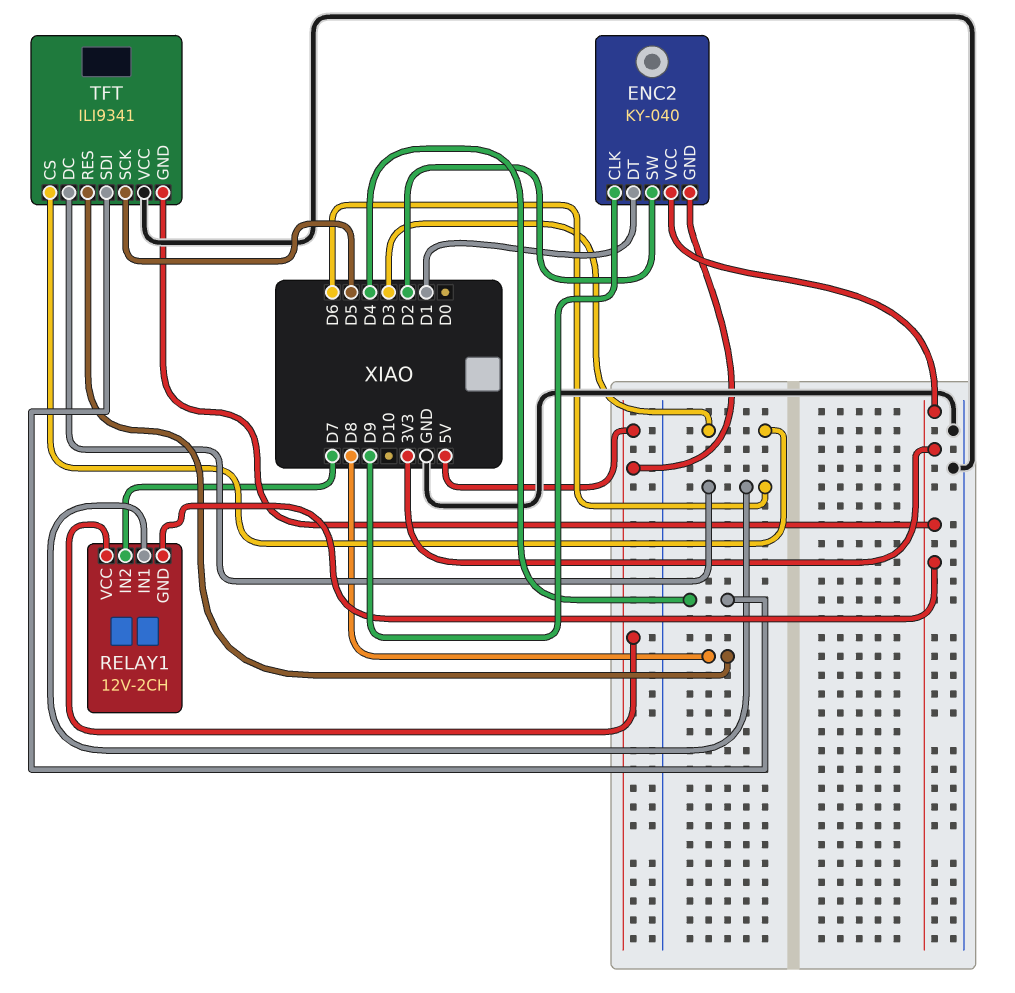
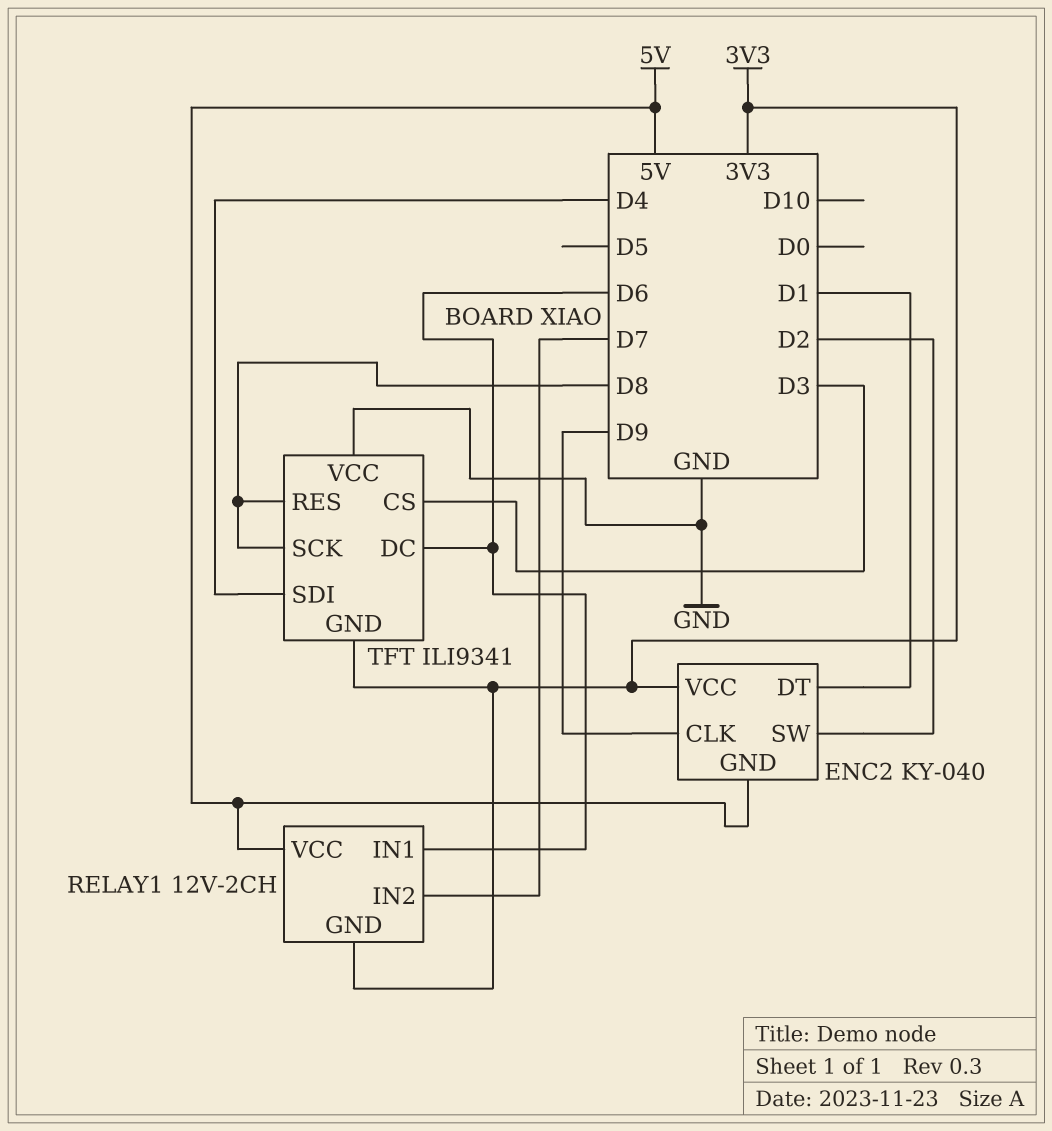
TFT pin SCK: D5 -> D8

